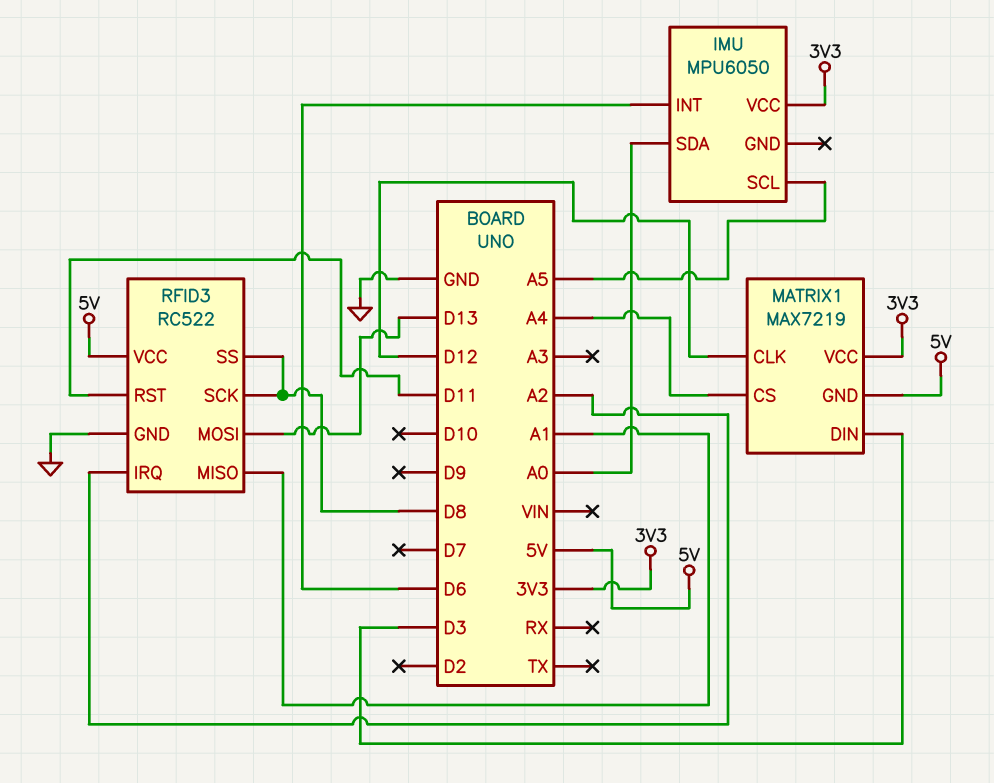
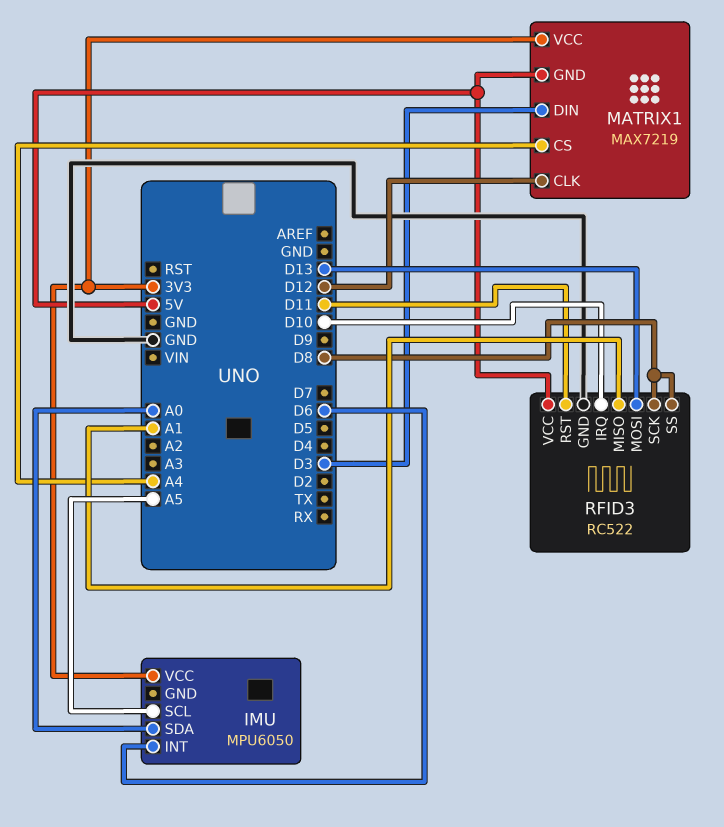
RFID3 pin IRQ: A2 -> D10

